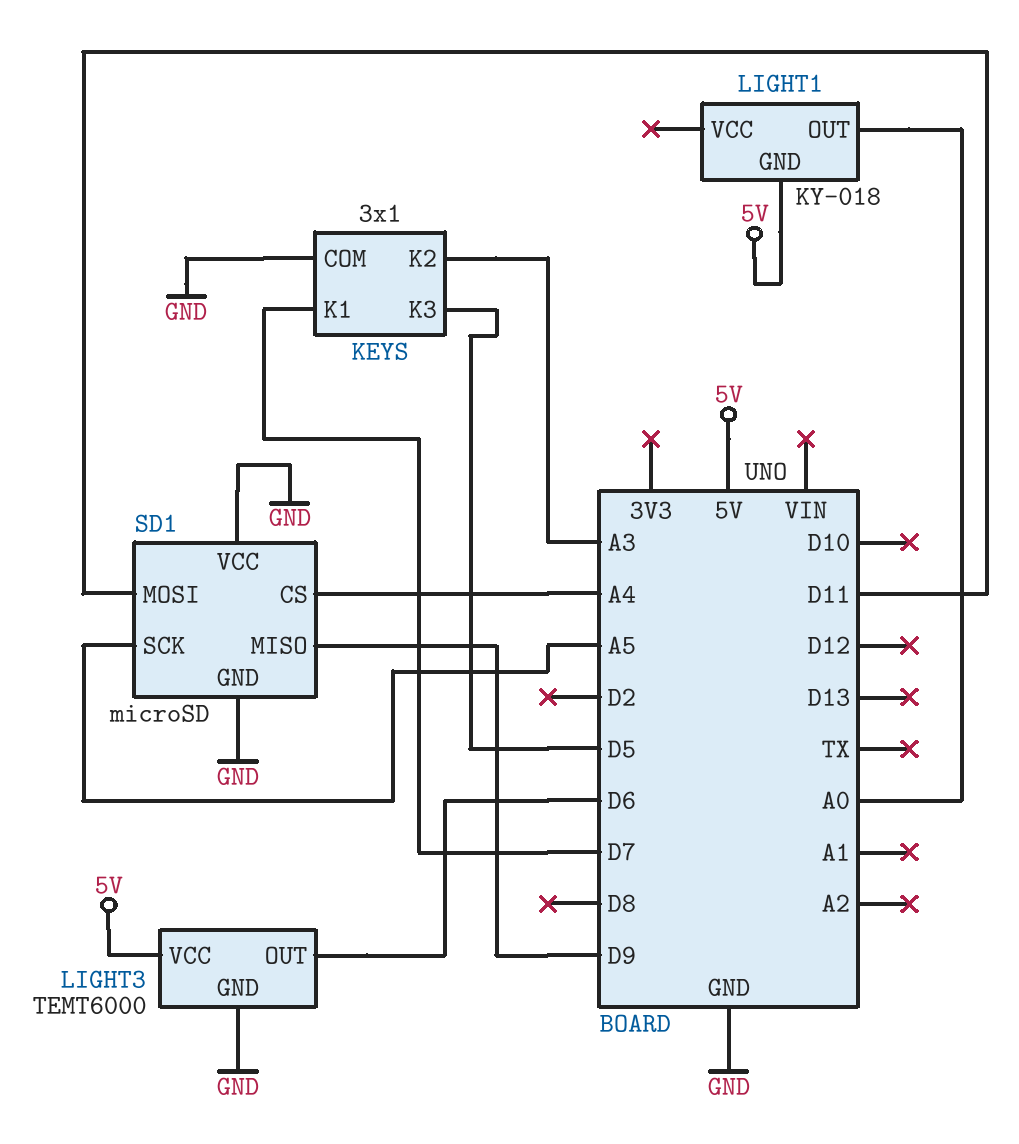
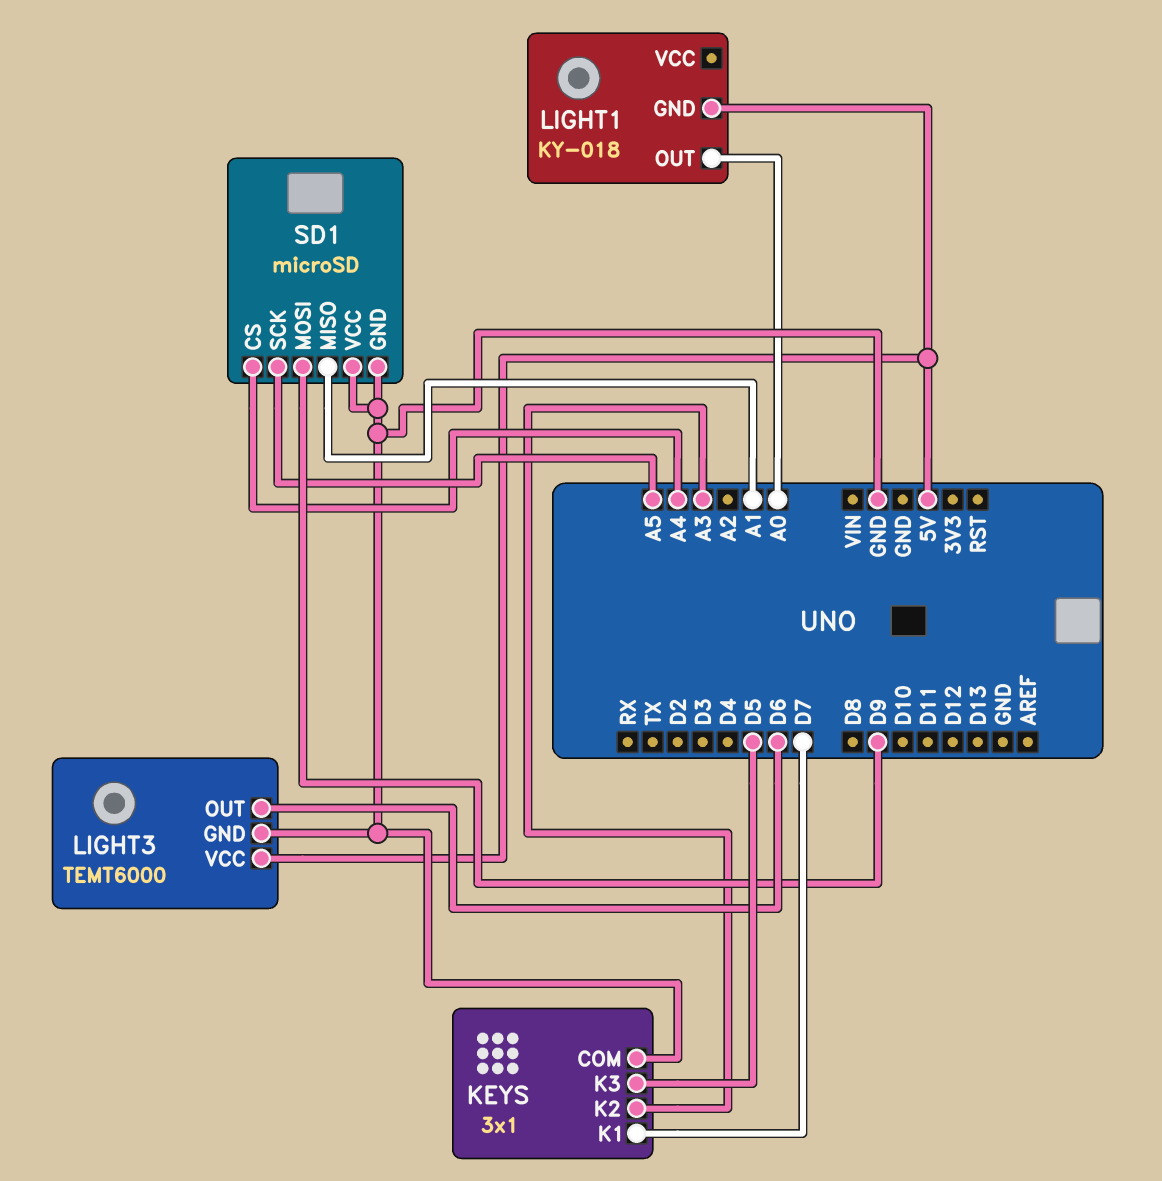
SD1 pin MISO: D9 -> A1
SD1 pin MOSI: D11 -> D9

